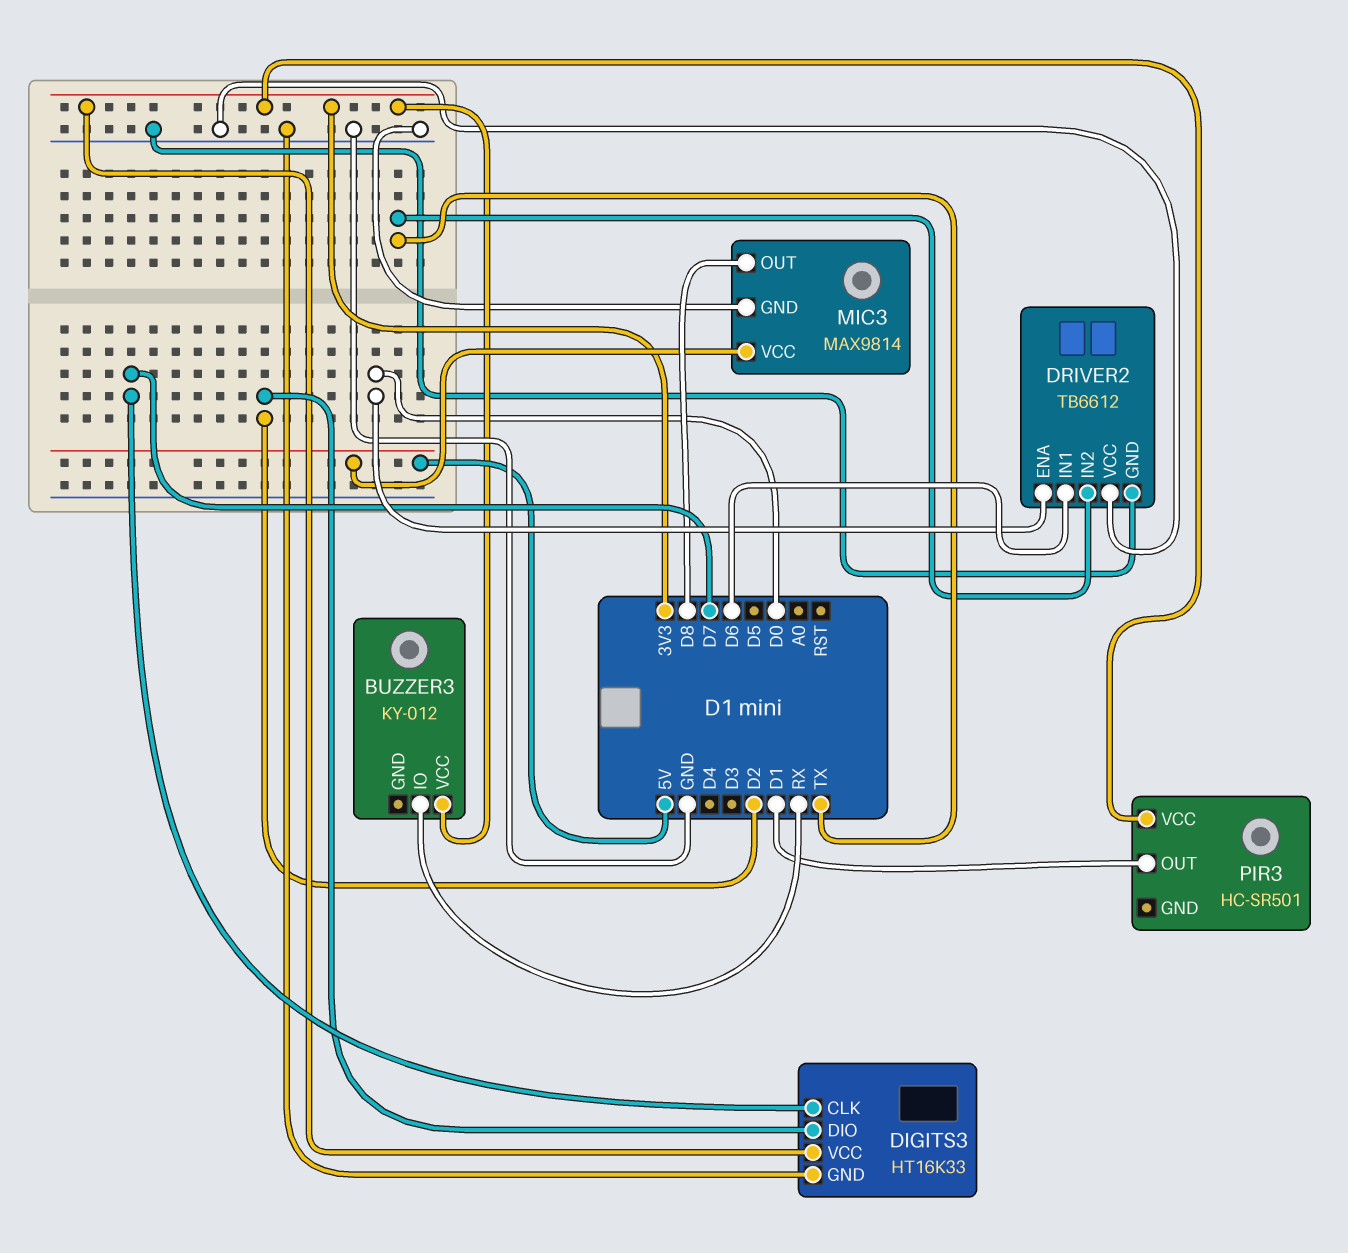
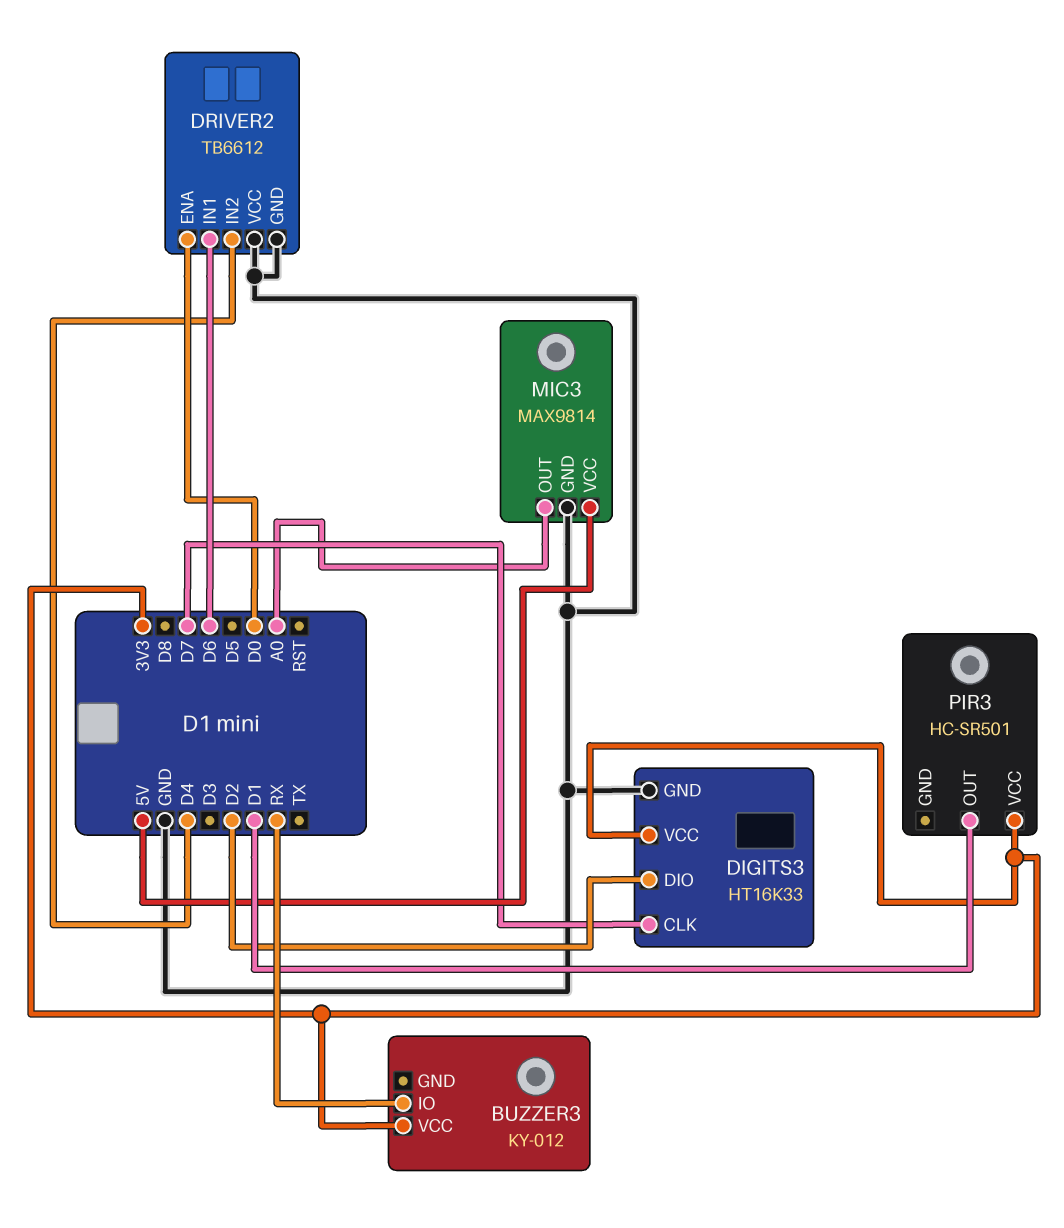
DRIVER2 pin IN2: TX -> D4
MIC3 pin OUT: D8 -> A0

